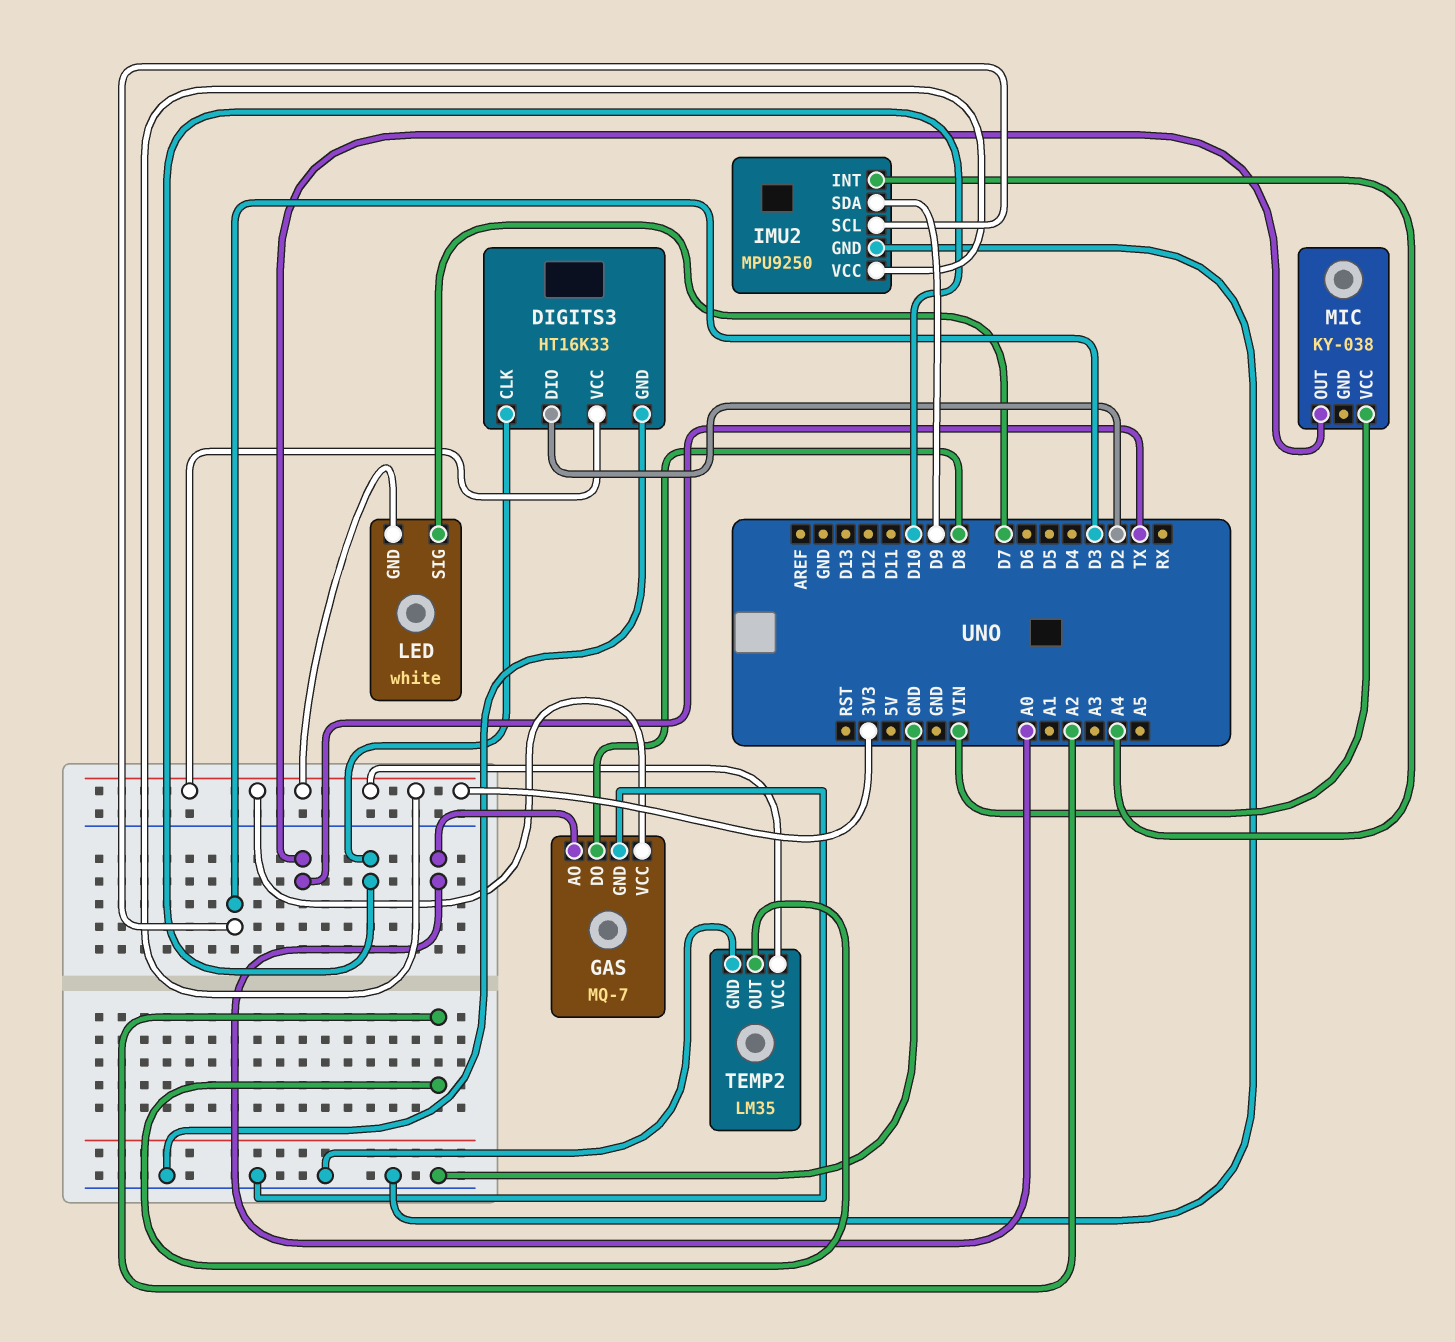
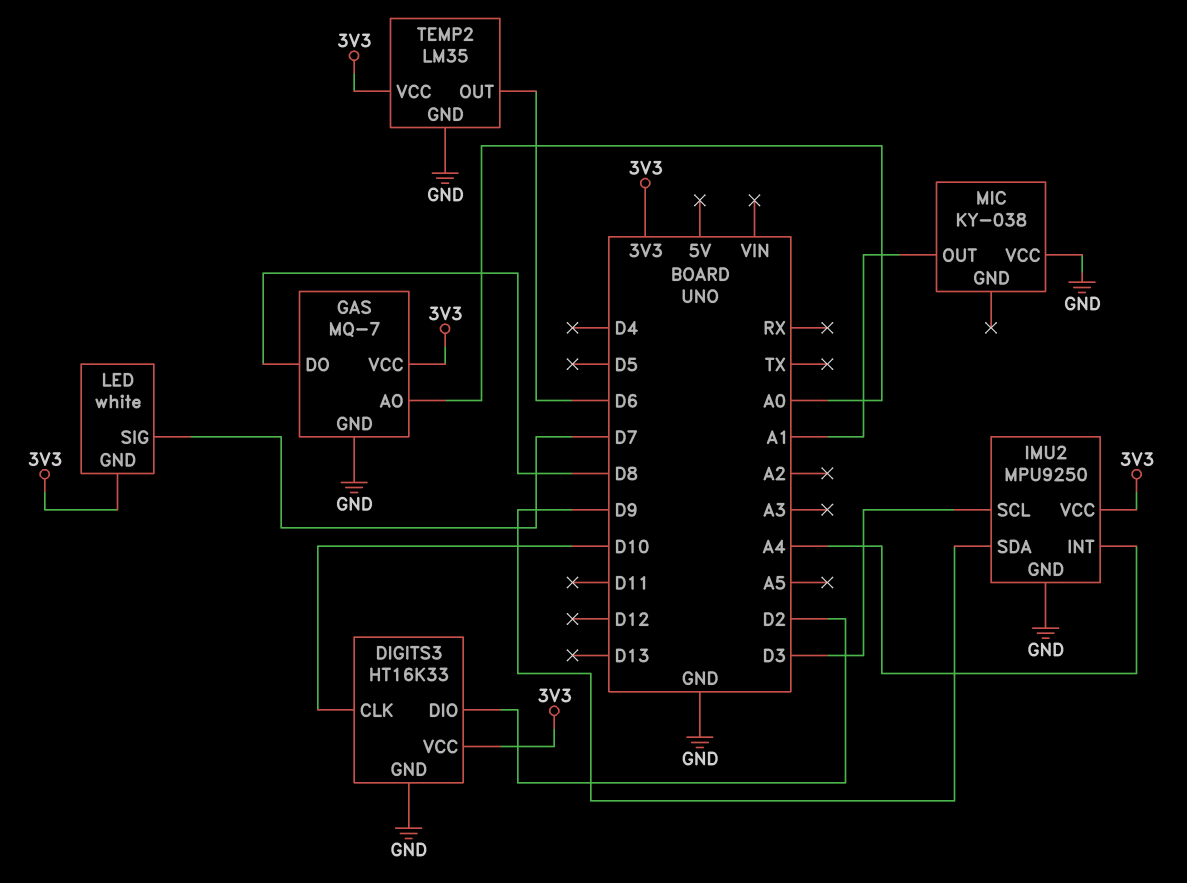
MIC pin OUT: TX -> A1
MIC pin VCC: VIN -> GND
TEMP2 pin OUT: A2 -> D6

